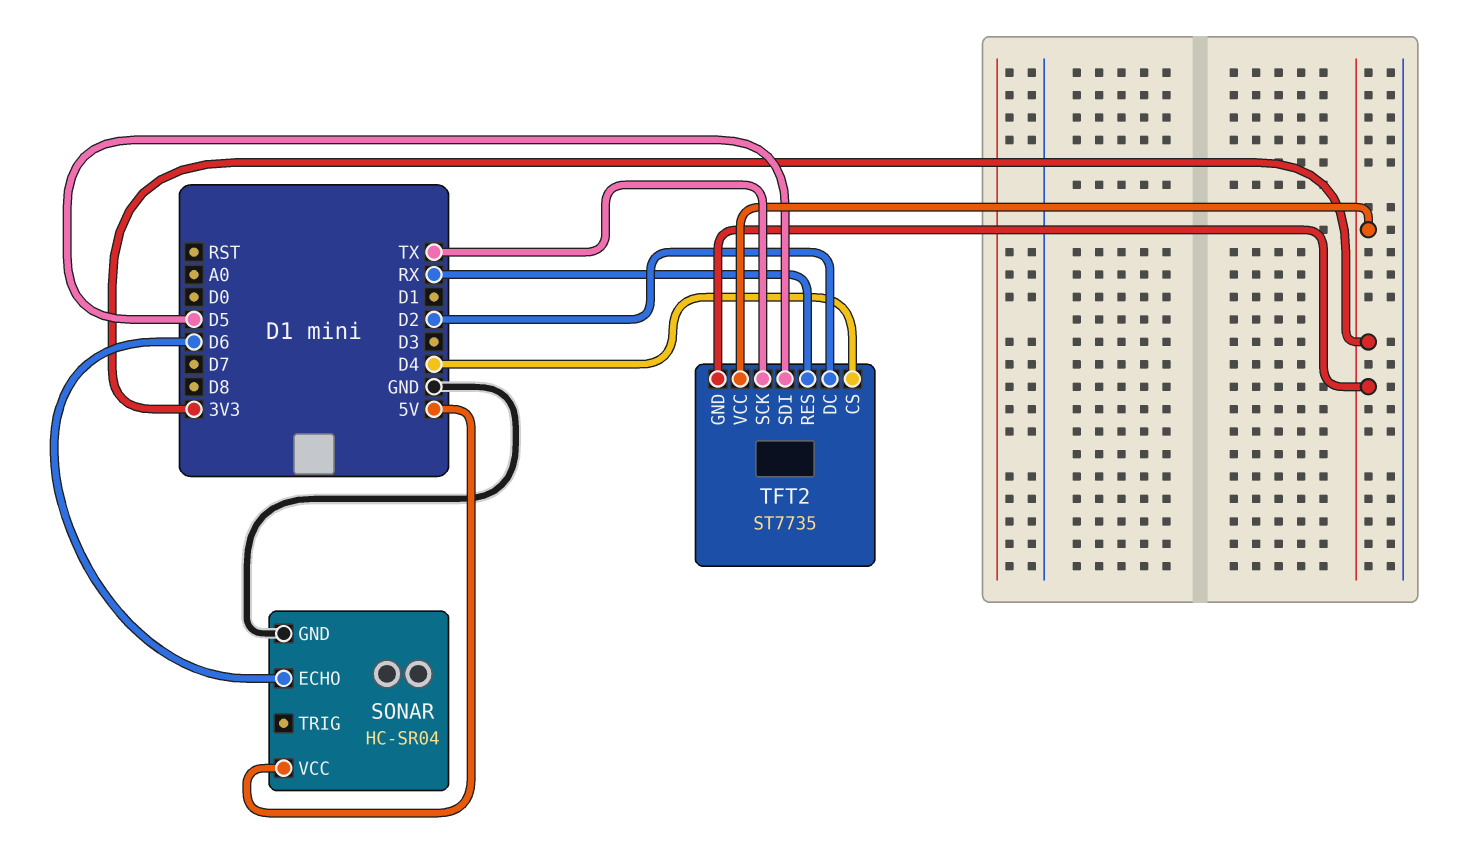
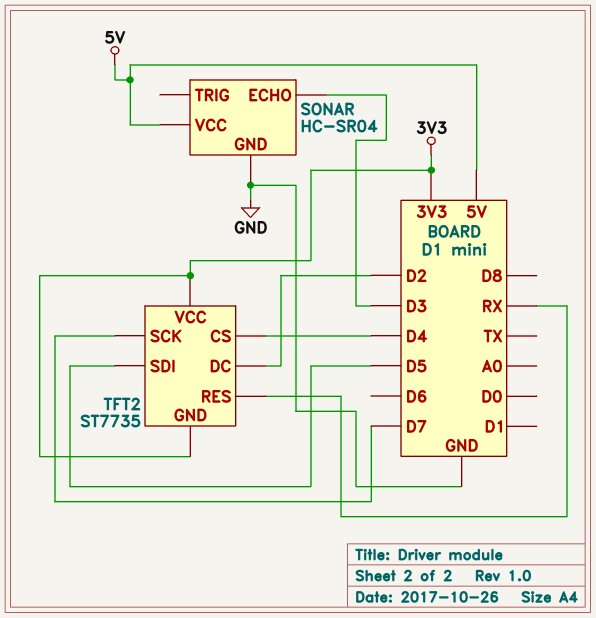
SONAR pin ECHO: D6 -> D3
TFT2 pin SCK: TX -> D7

